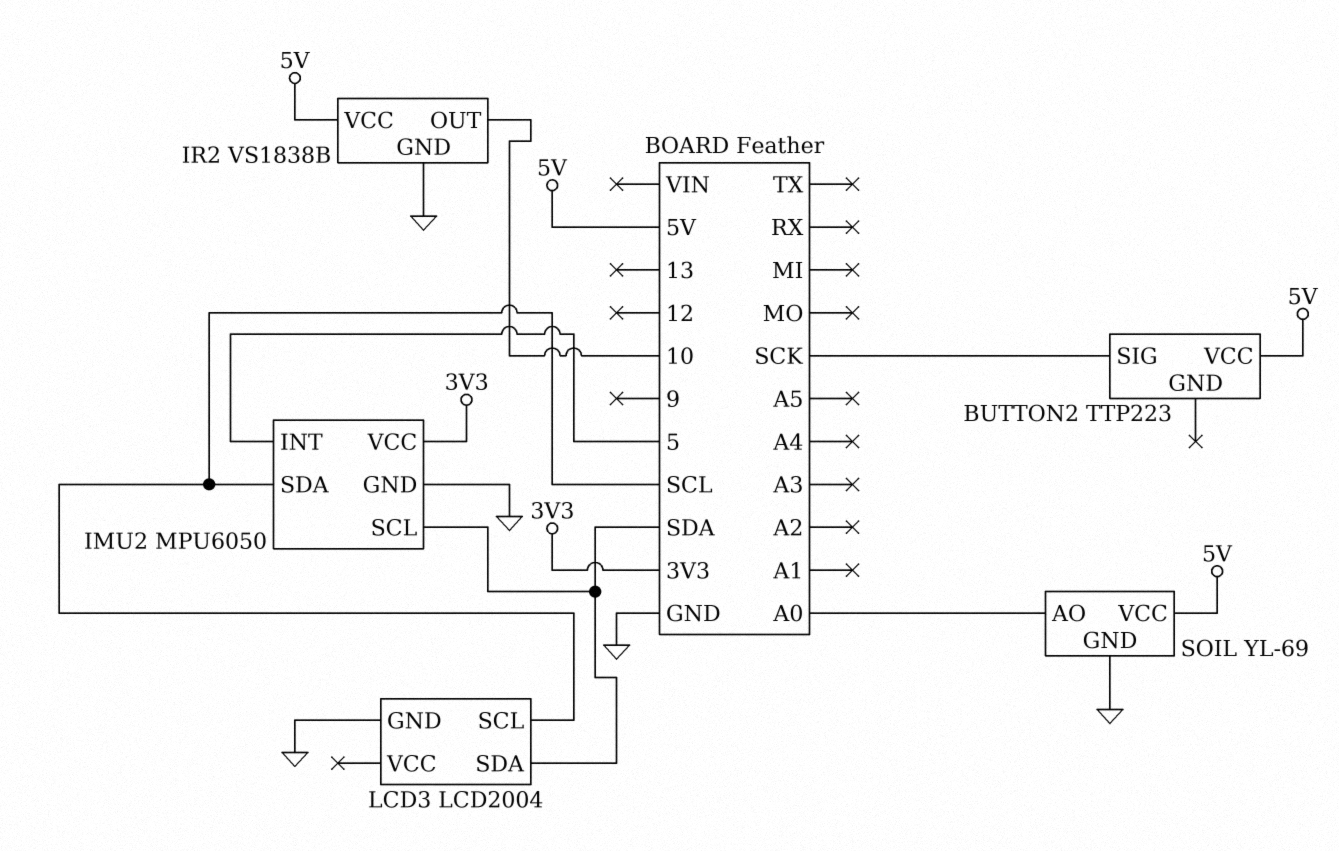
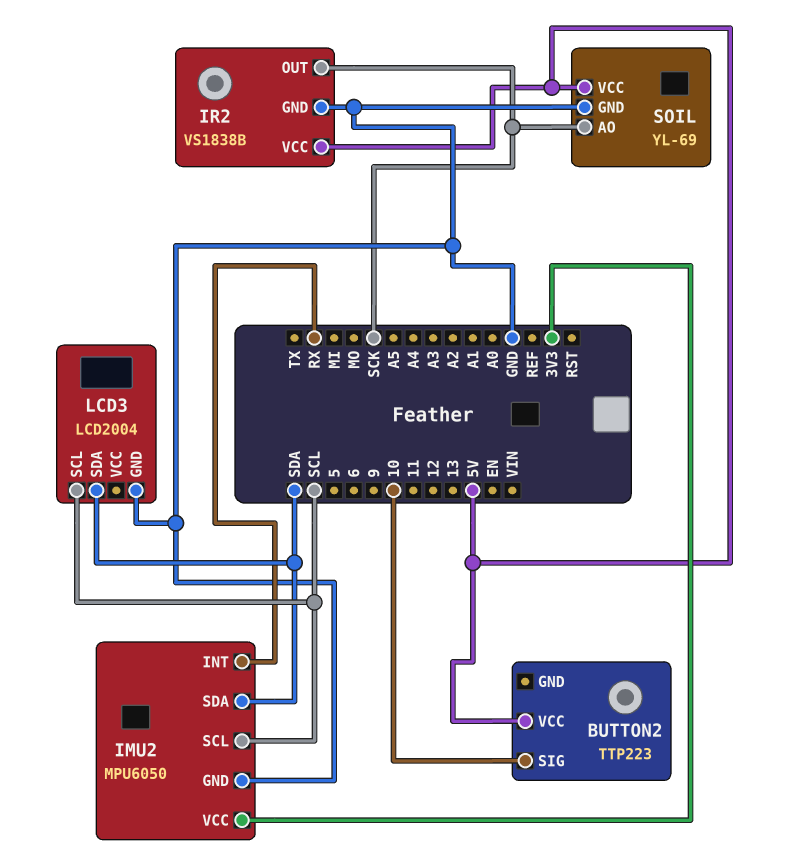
BUTTON2 pin SIG: SCK -> 10
IMU2 pin INT: 5 -> RX
IMU2 pin SCL: SDA -> SCL
IMU2 pin SDA: SCL -> SDA
IR2 pin OUT: 10 -> SCK
SOIL pin AO: A0 -> SCK

